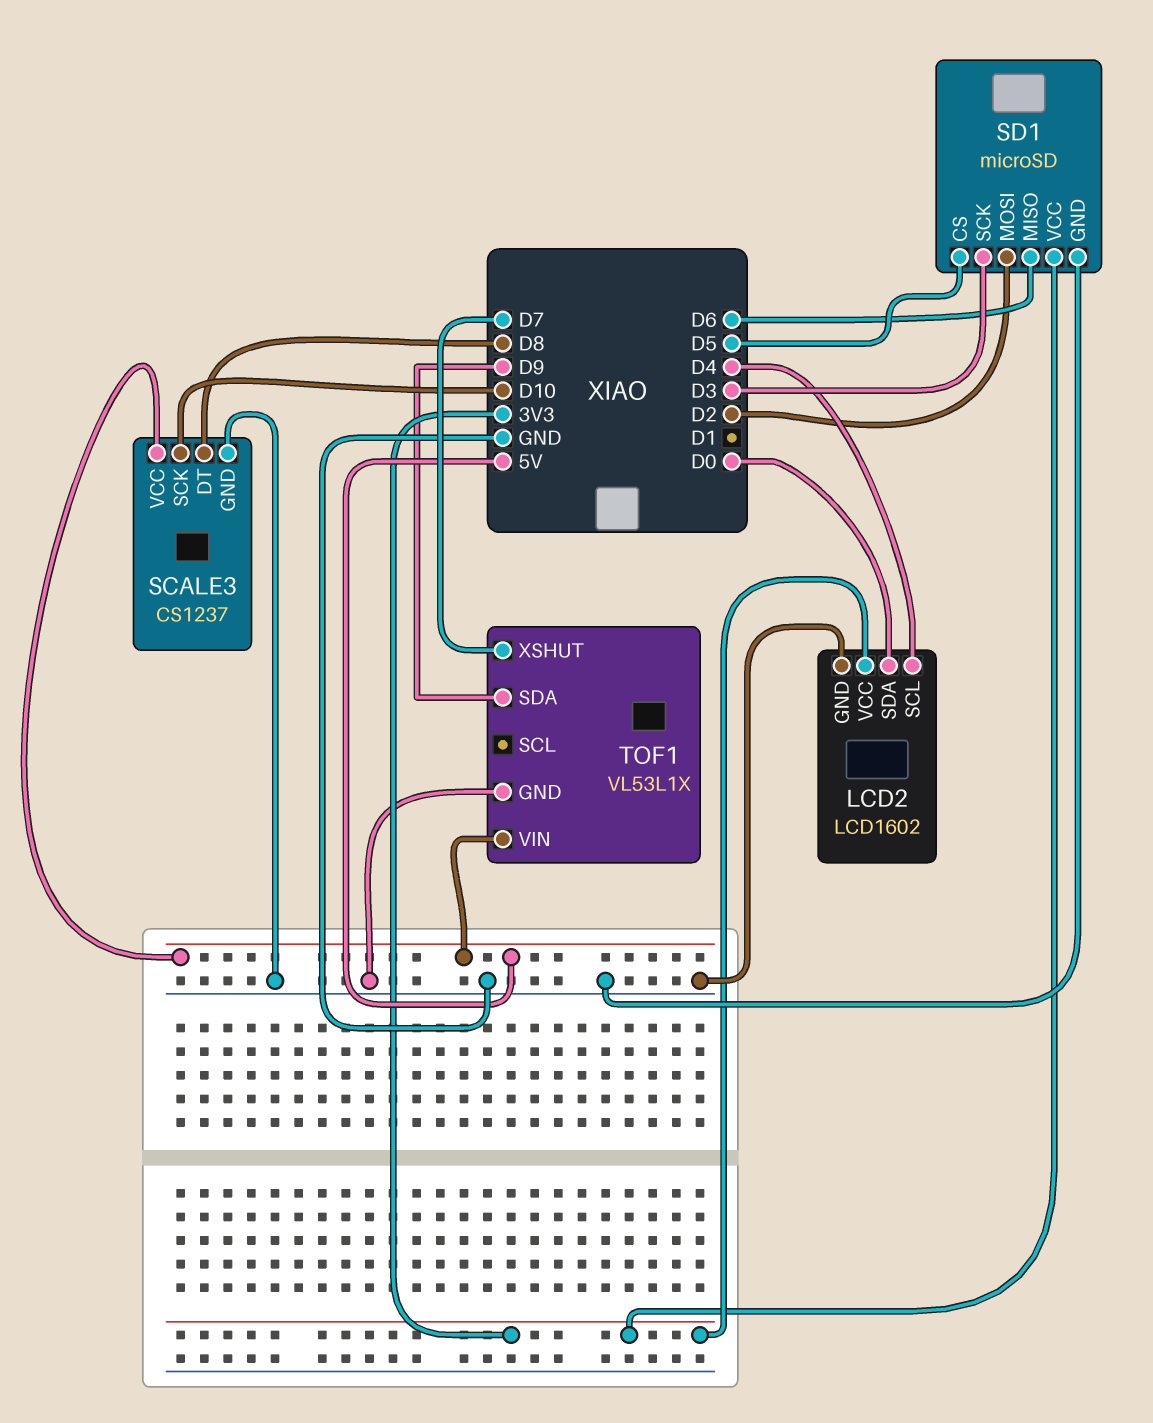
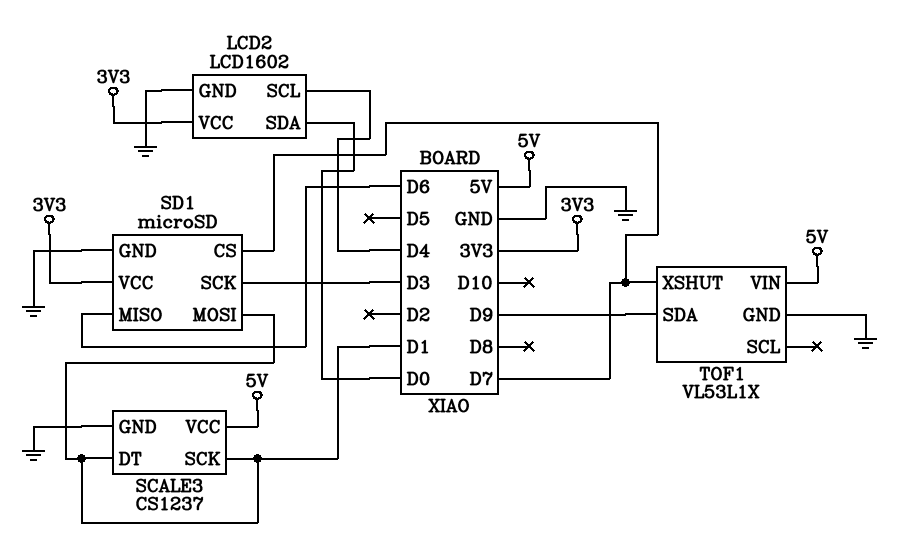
SCALE3 pin DT: D8 -> D1
SCALE3 pin SCK: D10 -> D1
SD1 pin CS: D5 -> D7
SD1 pin MOSI: D2 -> D1

